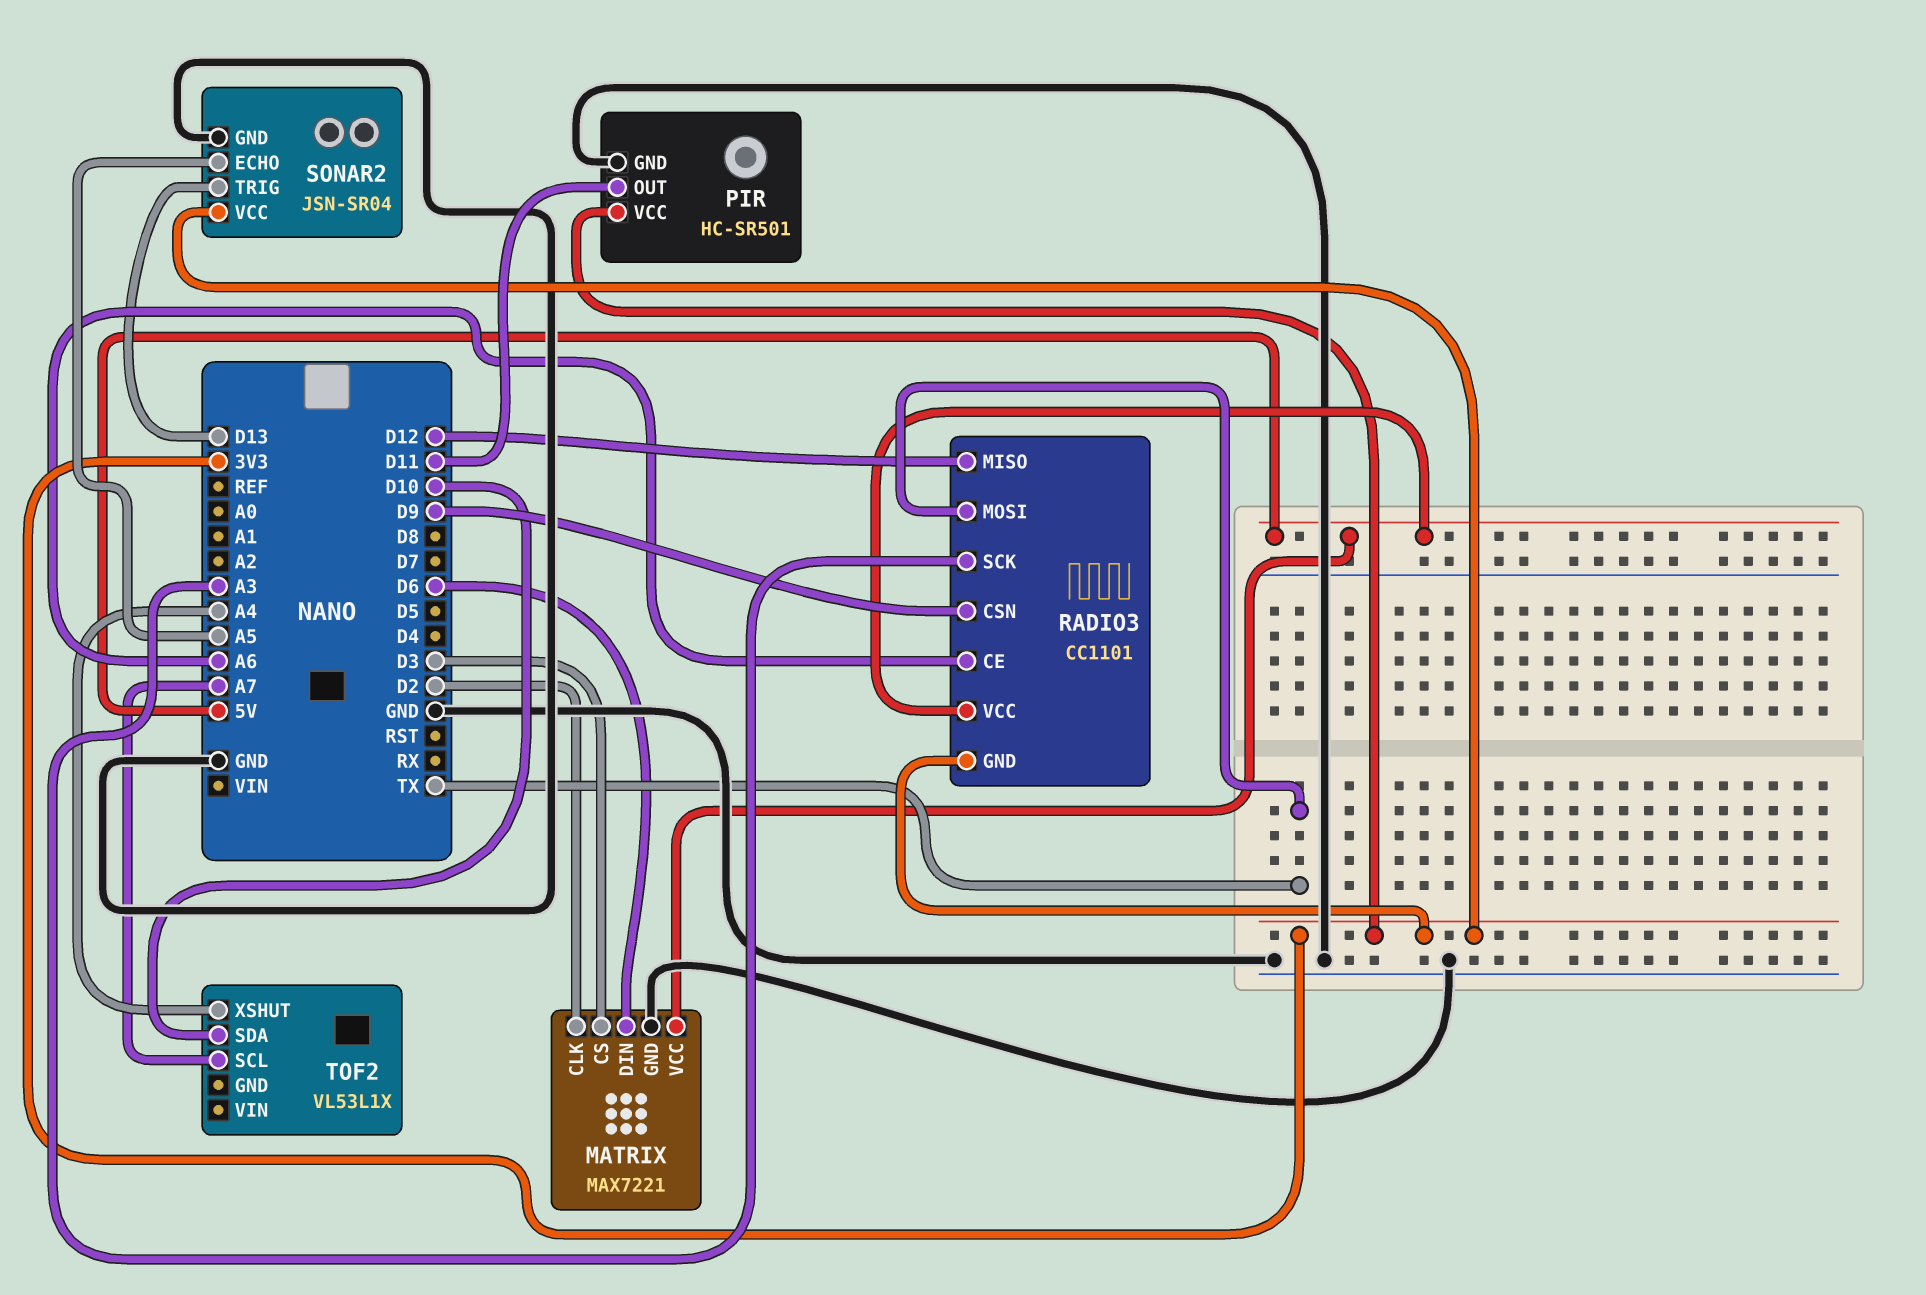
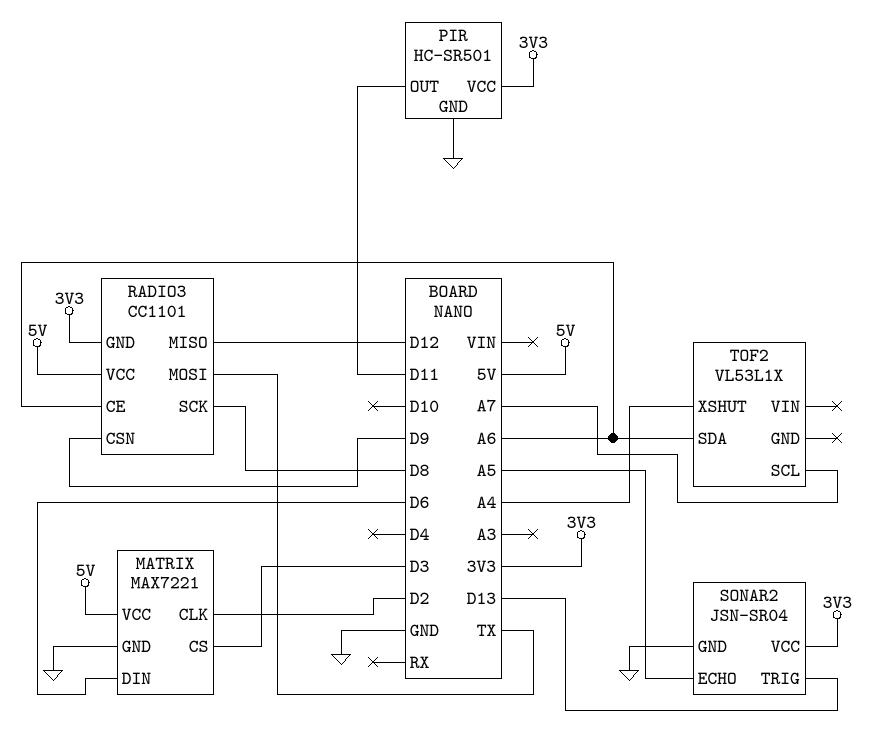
RADIO3 pin SCK: A3 -> D8
TOF2 pin SDA: D10 -> A6

